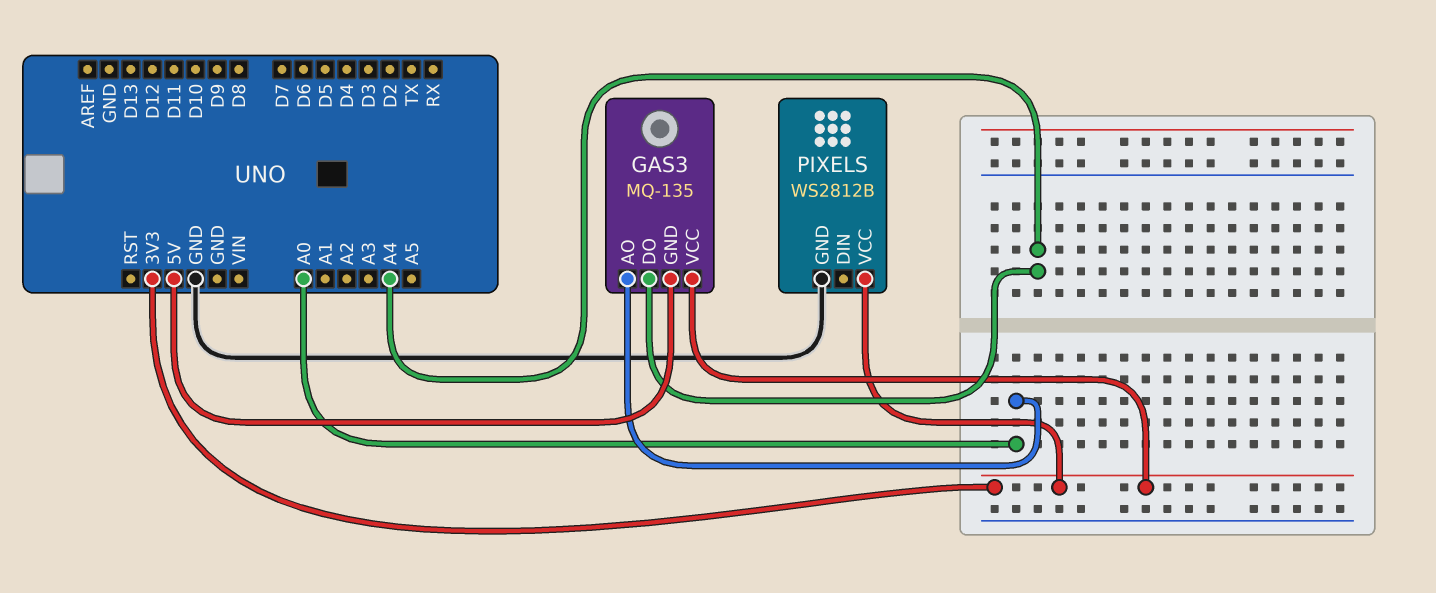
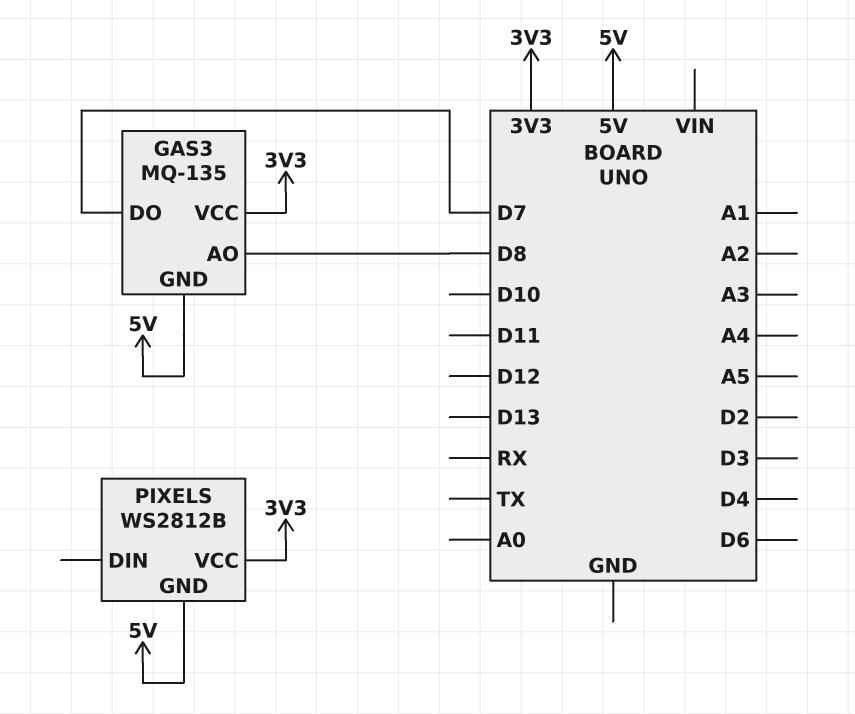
GAS3 pin AO: A0 -> D8
GAS3 pin DO: A4 -> D7
PIXELS pin GND: GND -> 5V

